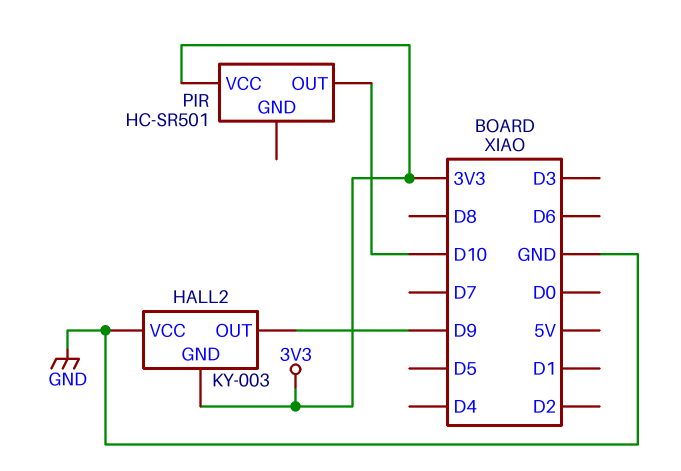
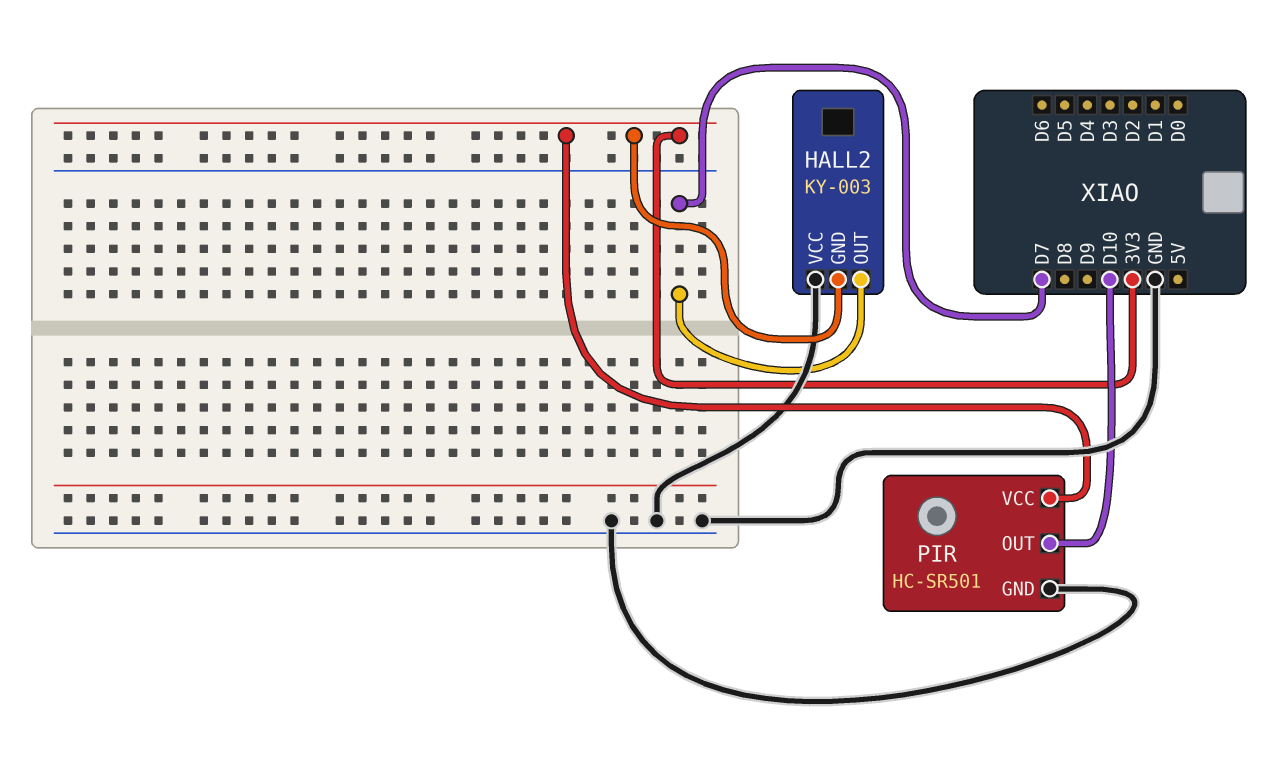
HALL2 pin OUT: D9 -> D7
PIR pin GND: none -> GND

